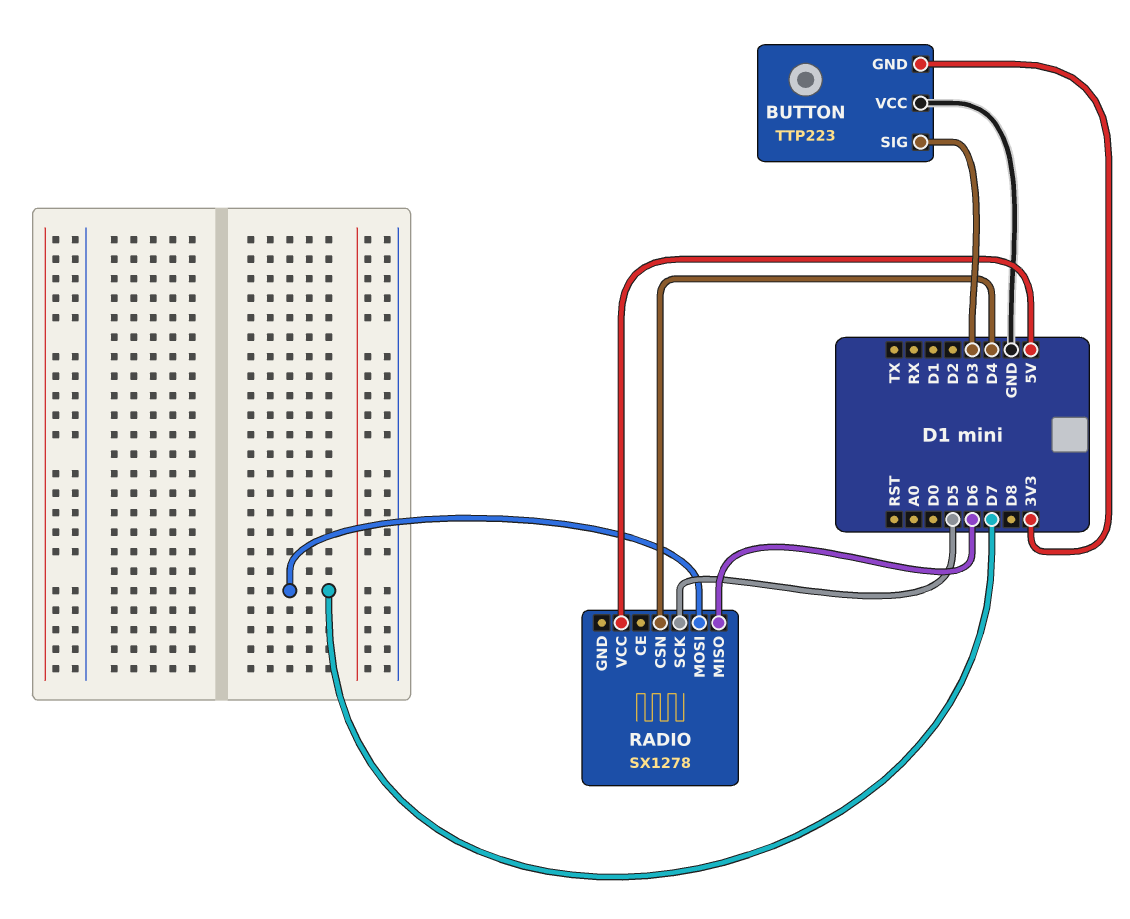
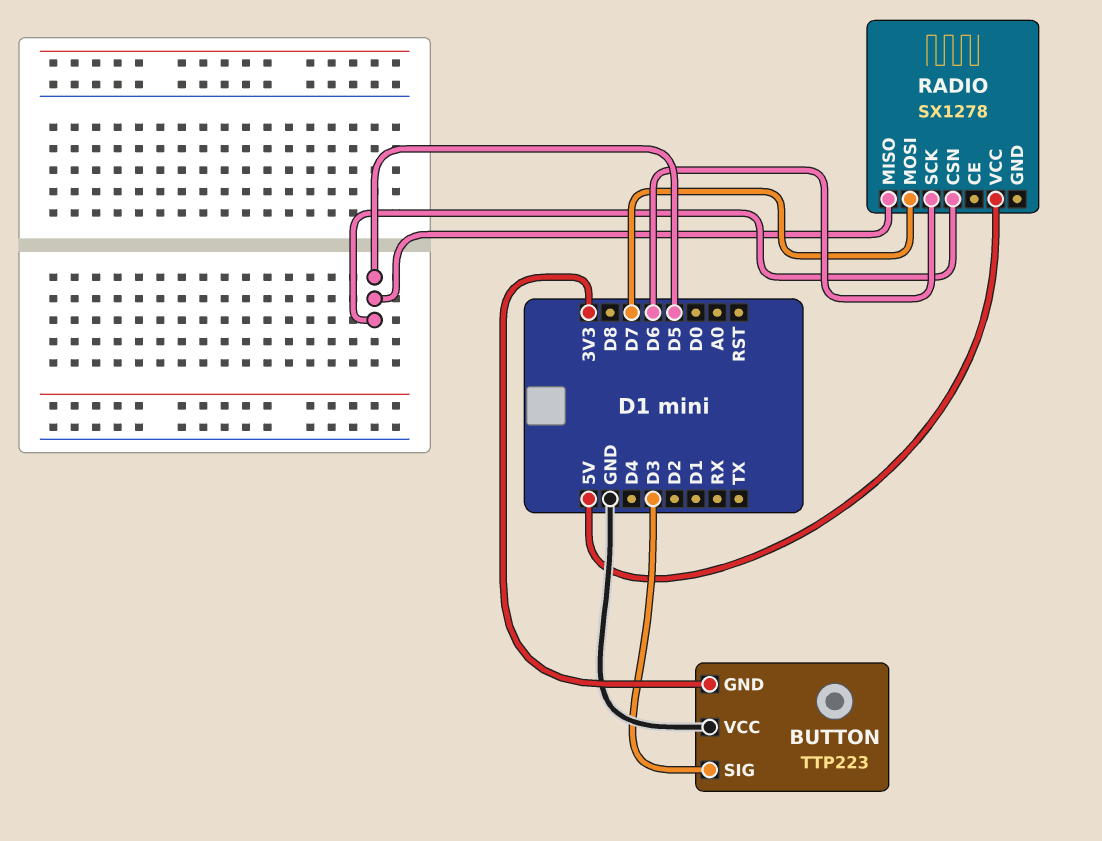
RADIO pin CSN: D4 -> D5
RADIO pin MISO: D6 -> D5
RADIO pin SCK: D5 -> D6

